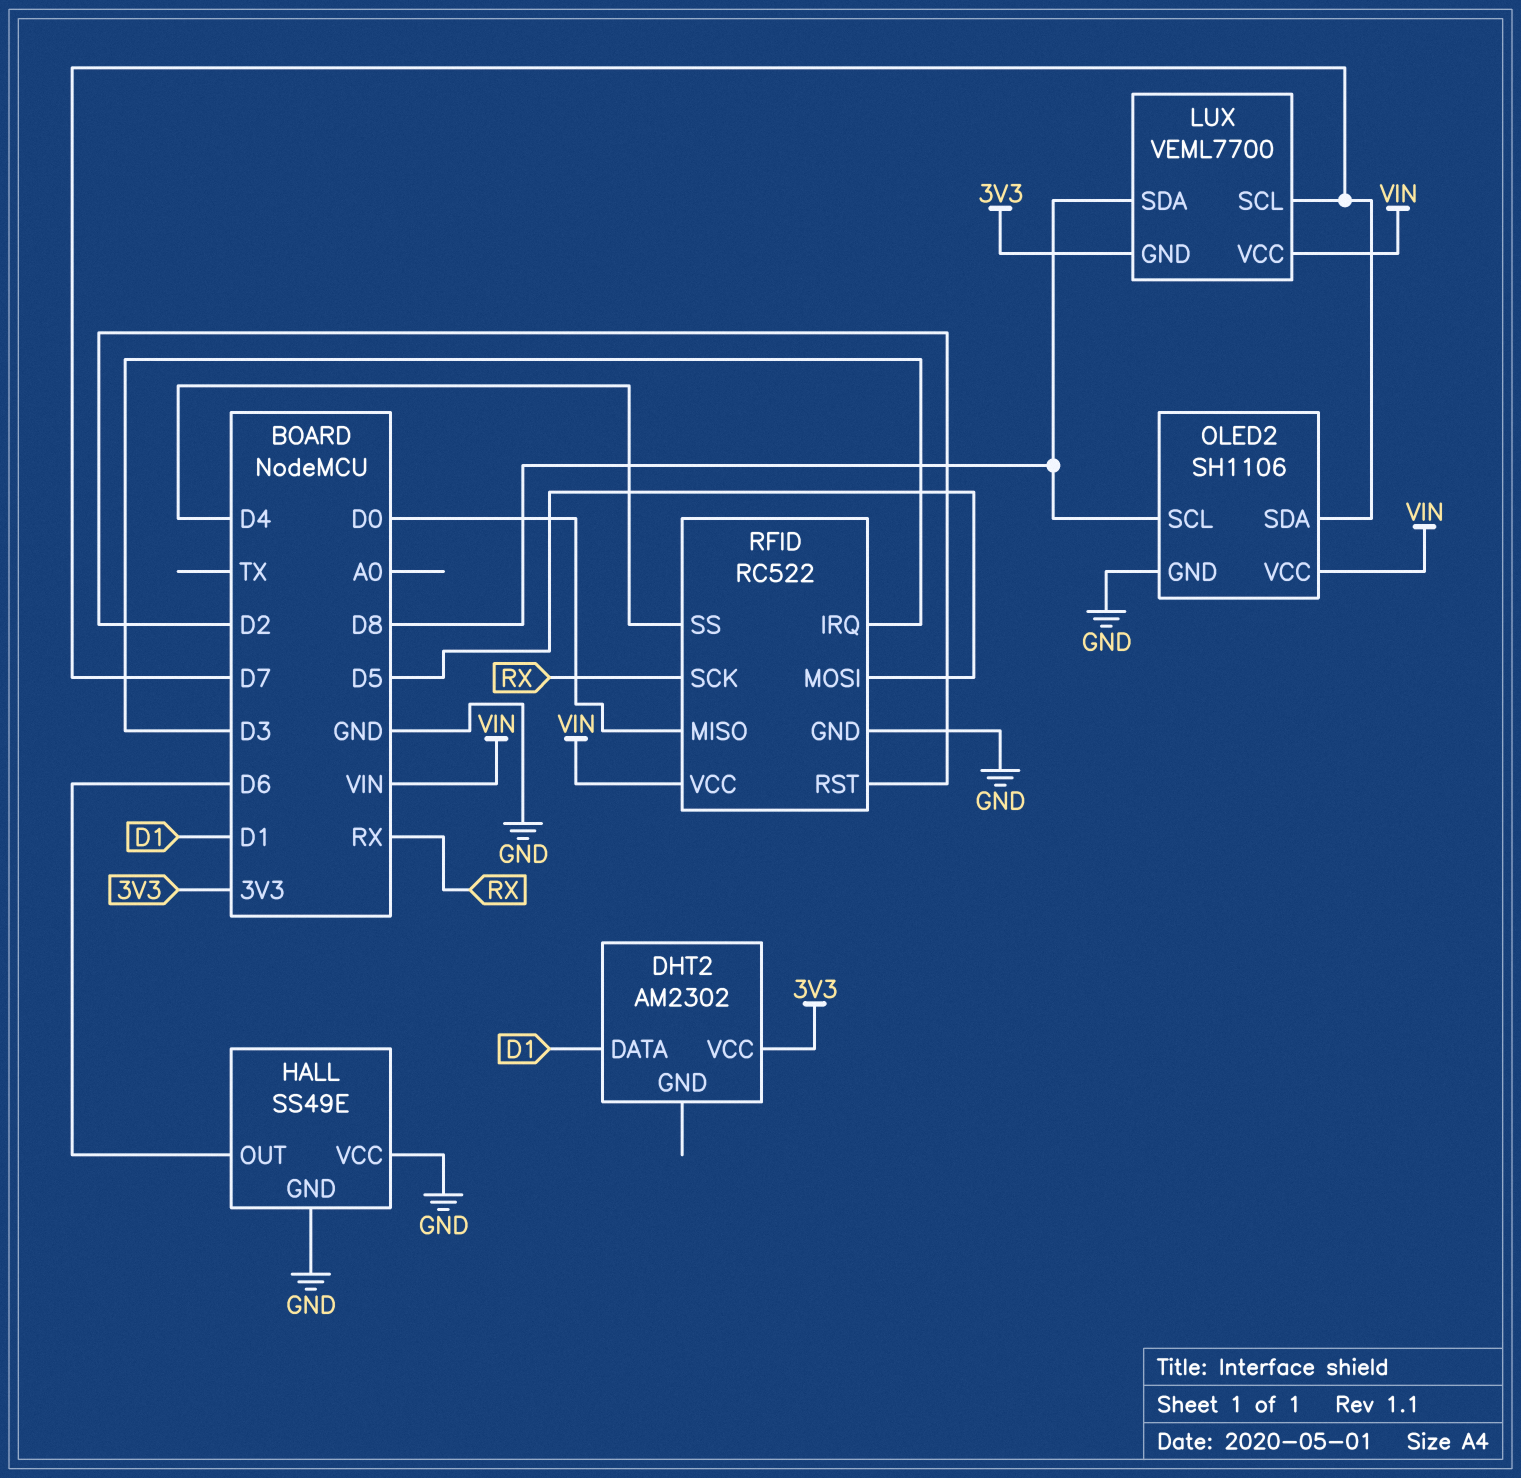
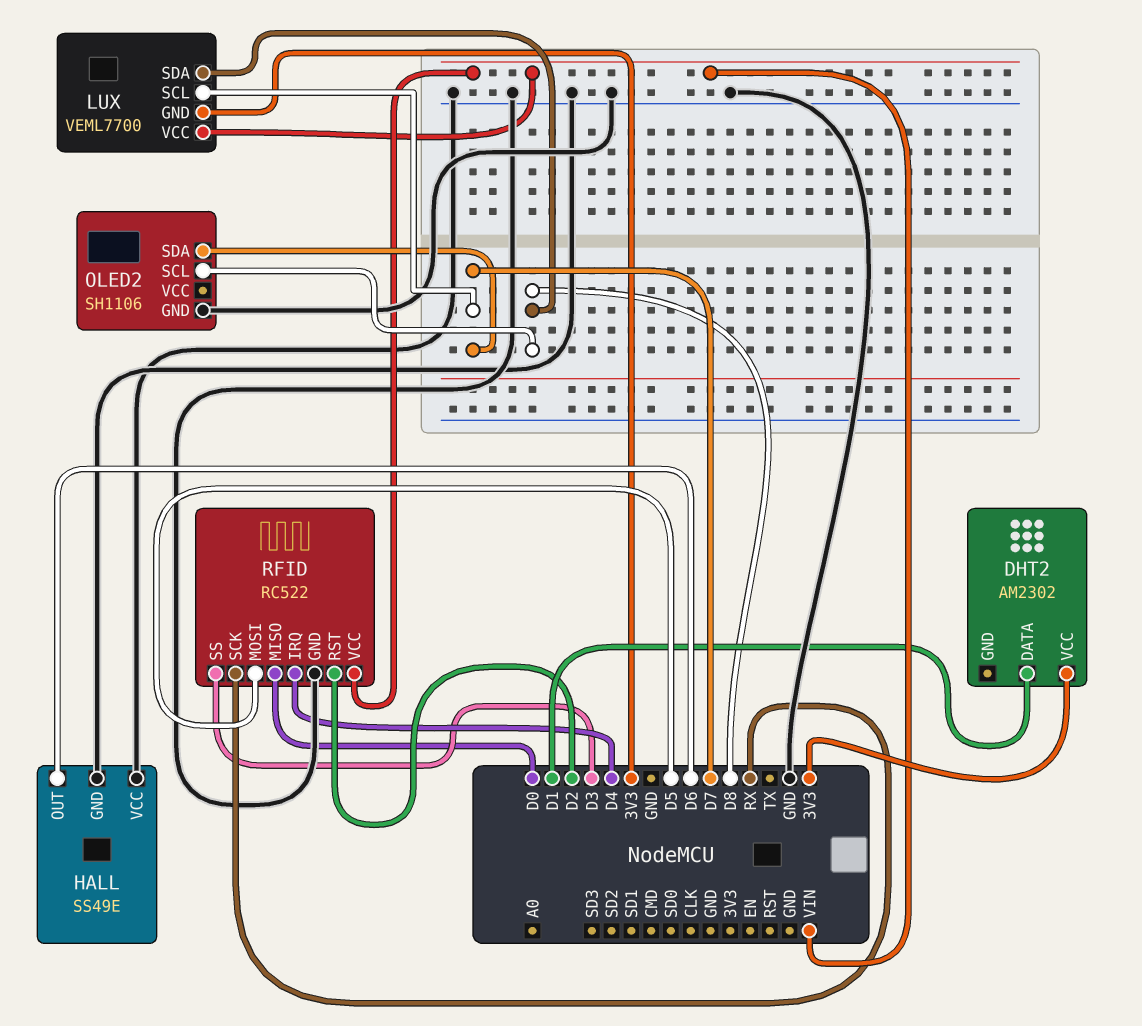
OLED2 pin VCC: VIN -> none
RFID pin IRQ: D3 -> D4
RFID pin SS: D4 -> D3

